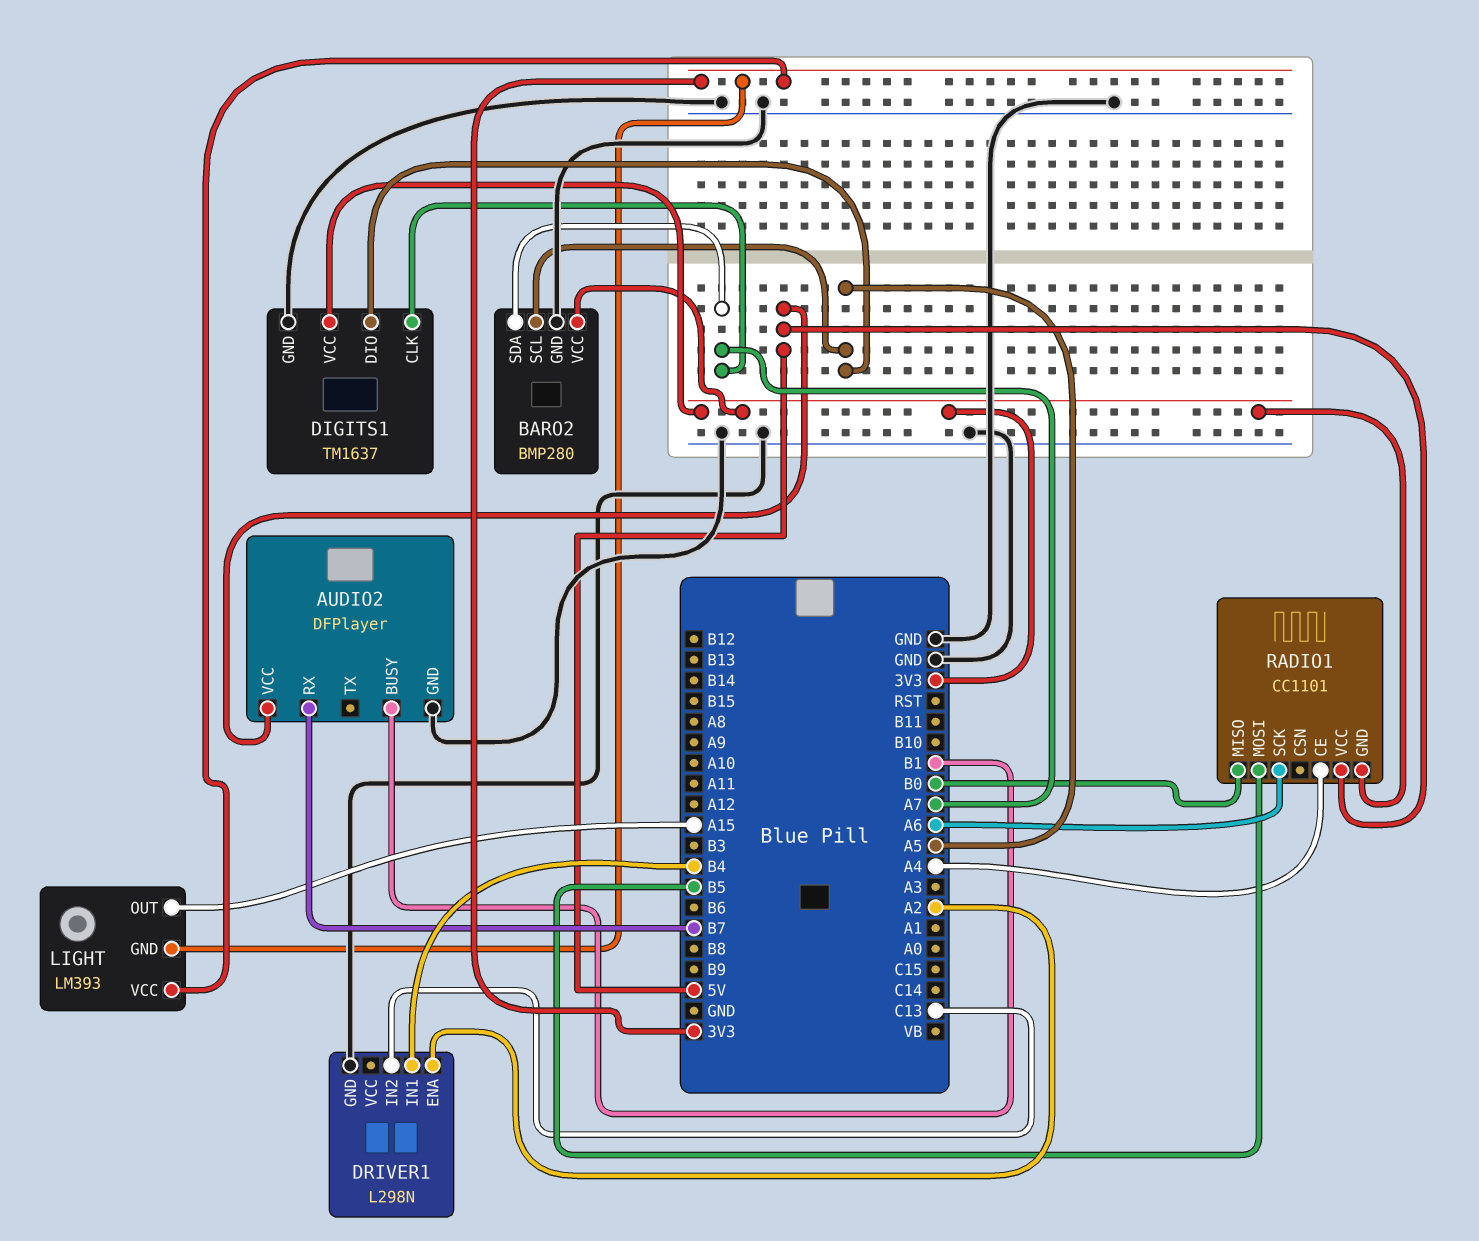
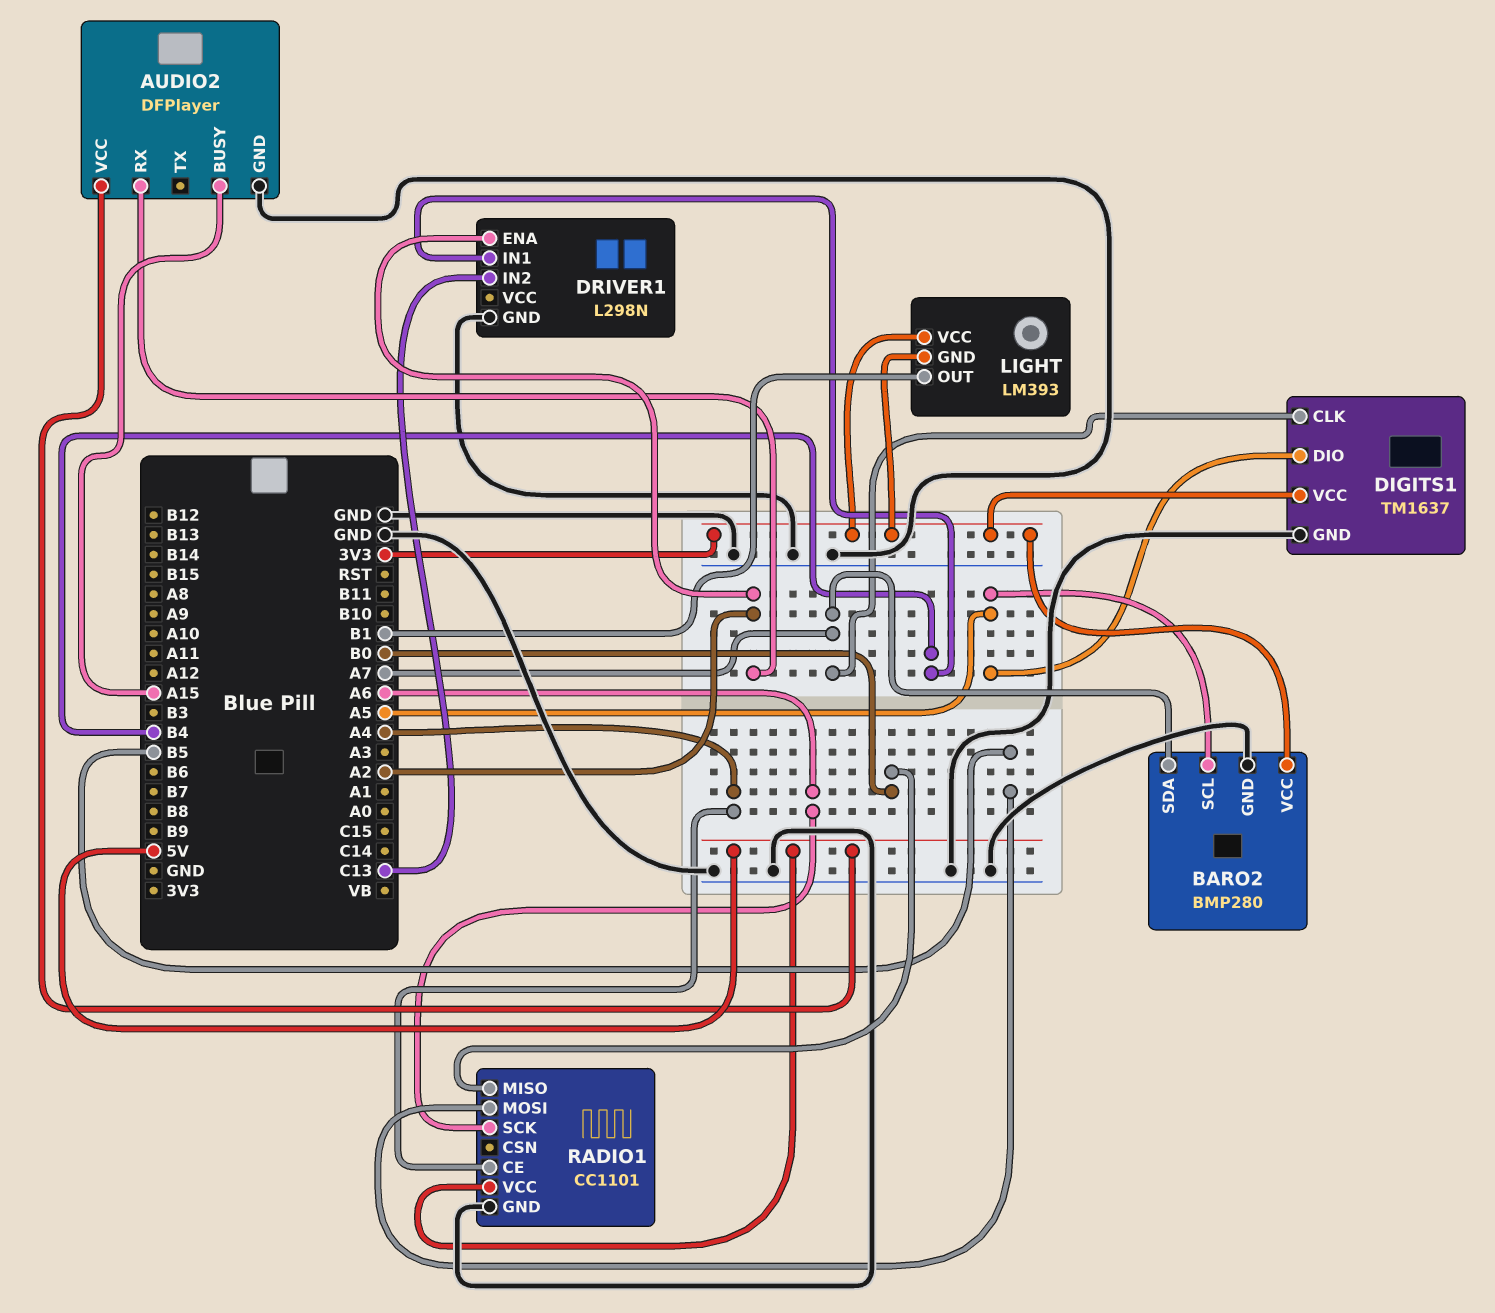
AUDIO2 pin BUSY: B1 -> A15
AUDIO2 pin RX: B7 -> A2
LIGHT pin OUT: A15 -> B1
RADIO1 pin GND: 3V3 -> GND

